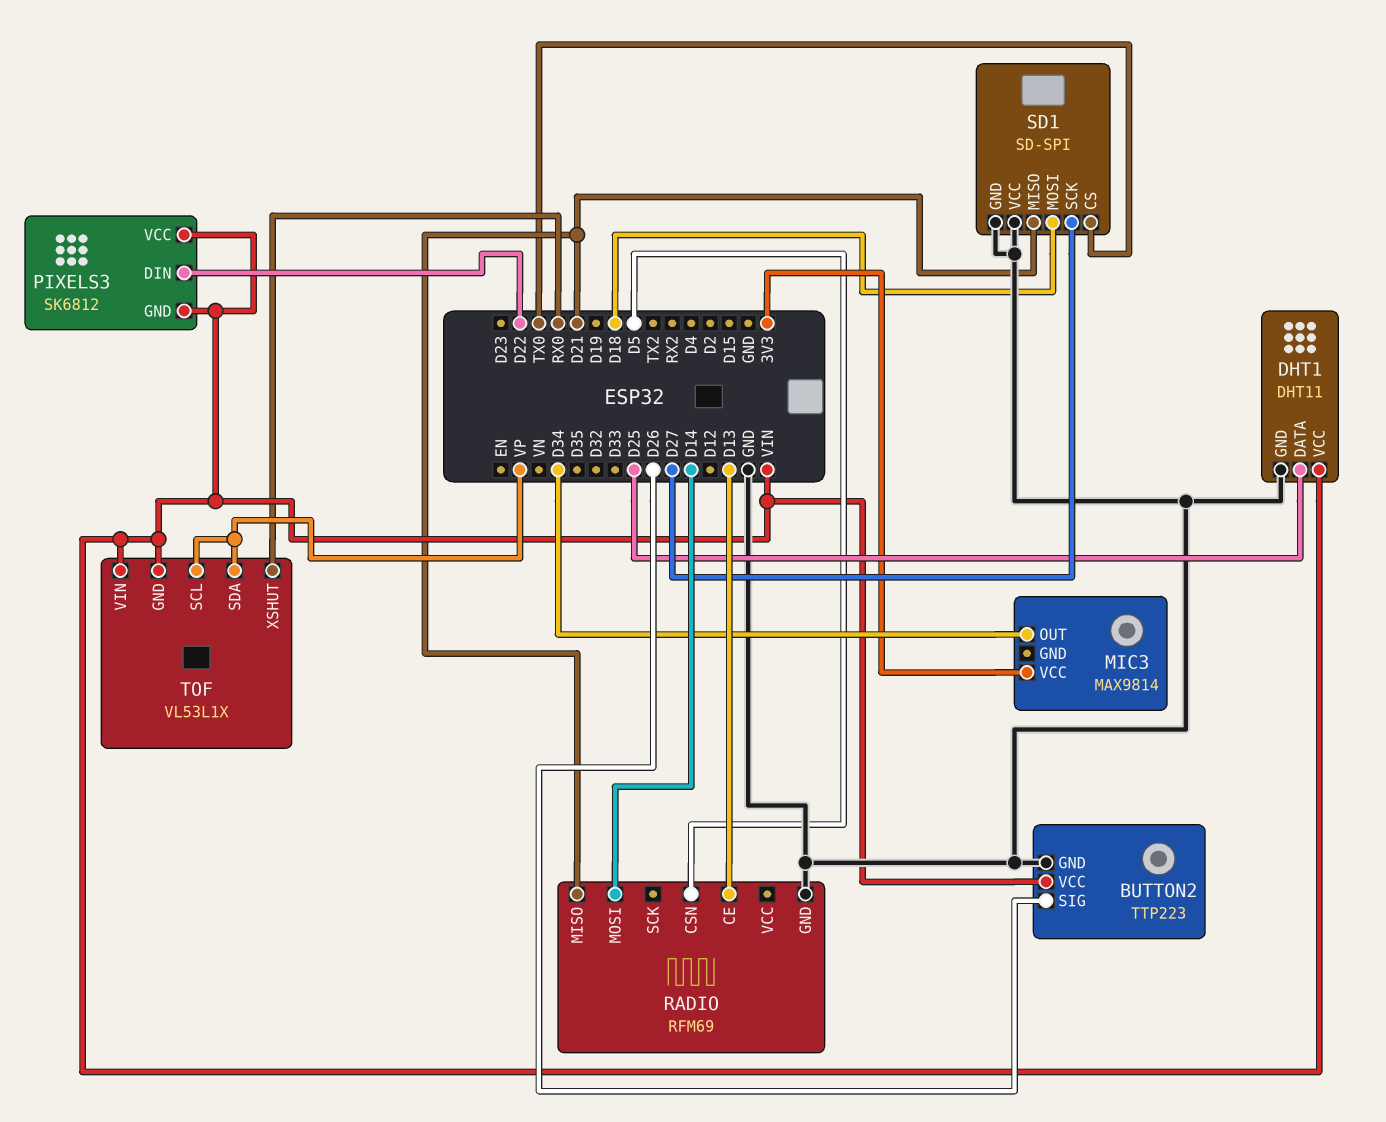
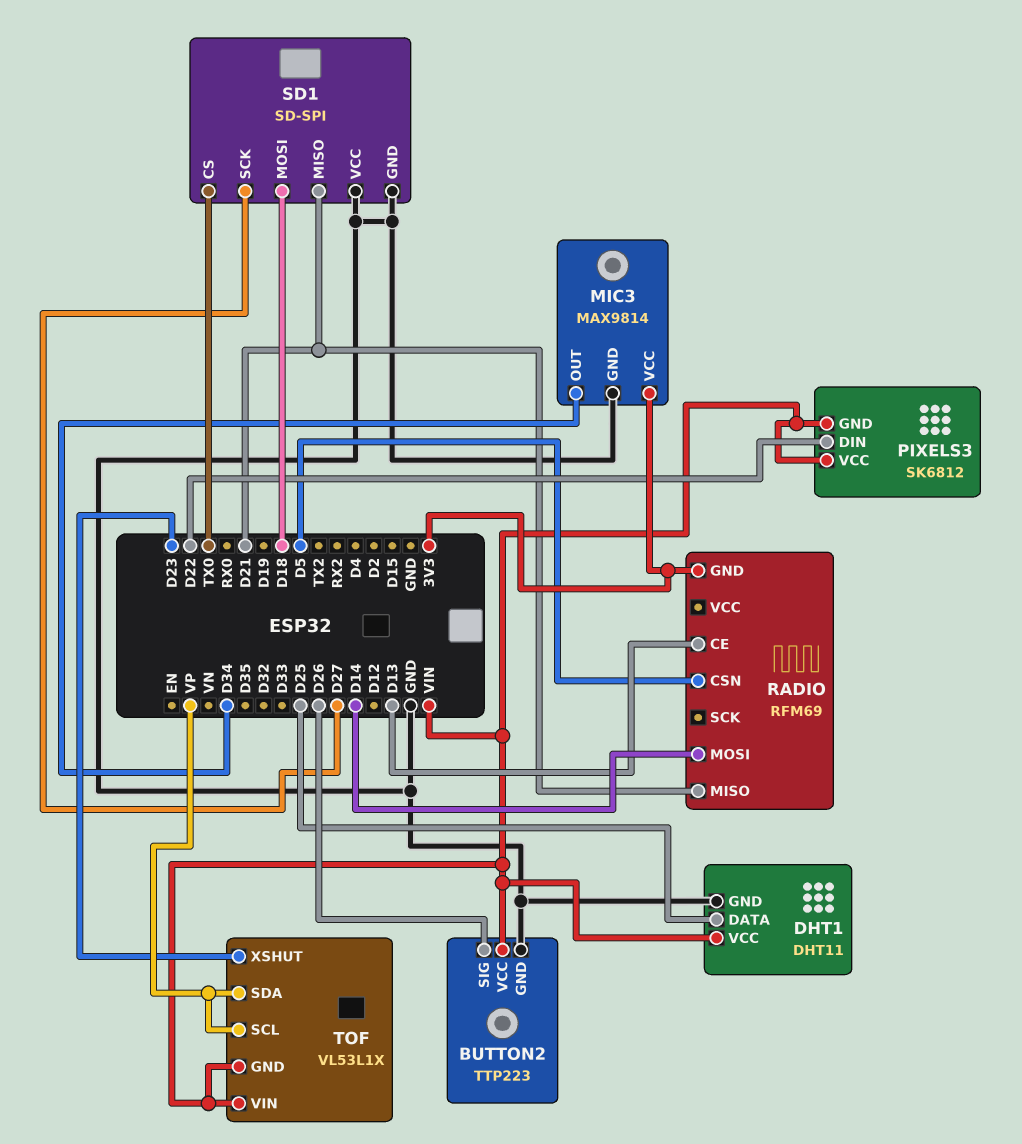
MIC3 pin GND: none -> GND
RADIO pin GND: GND -> 3V3
TOF pin XSHUT: RX0 -> D23

